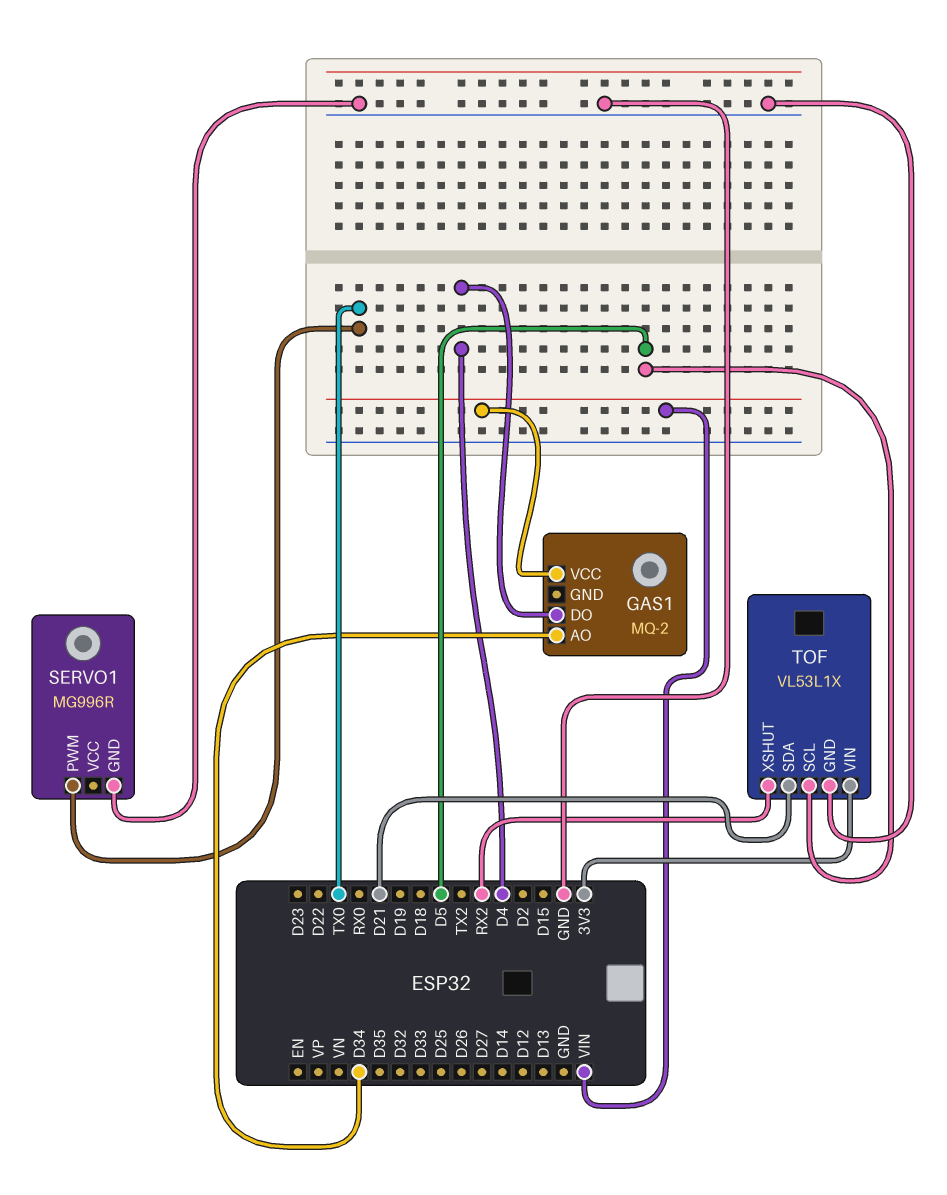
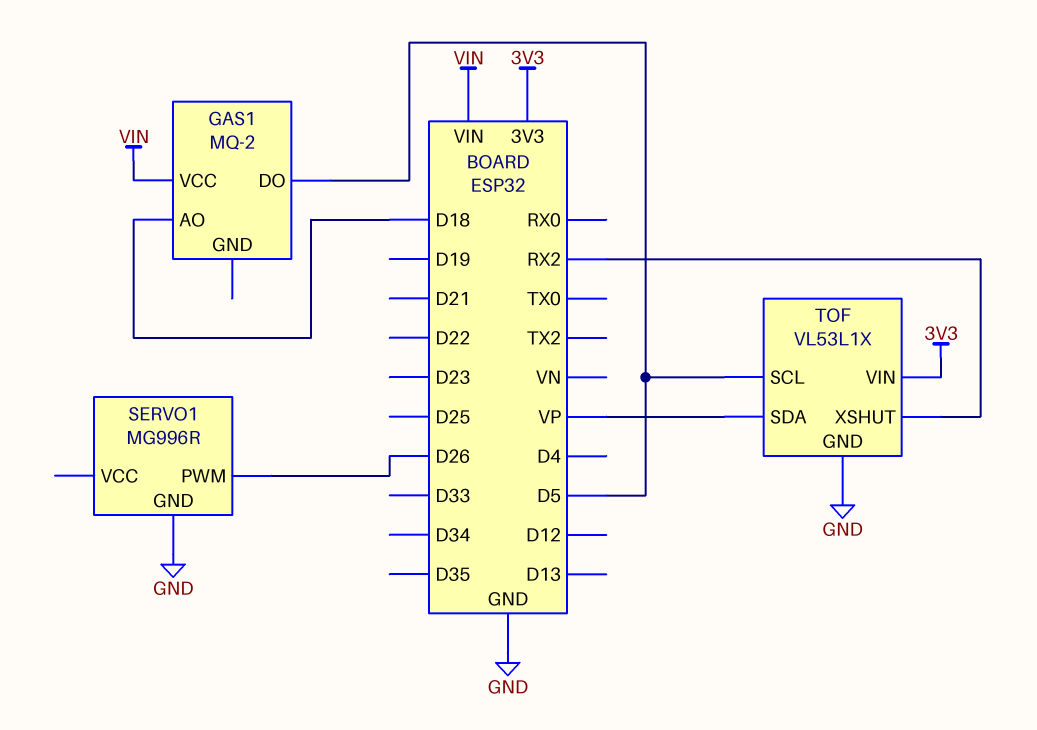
GAS1 pin AO: D34 -> D18
GAS1 pin DO: D4 -> D5
SERVO1 pin PWM: TX0 -> D26
TOF pin SDA: D21 -> VP

